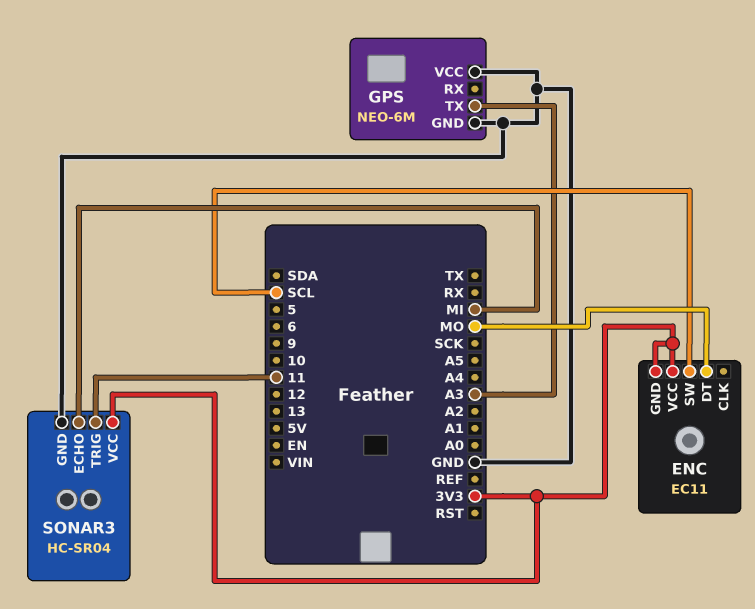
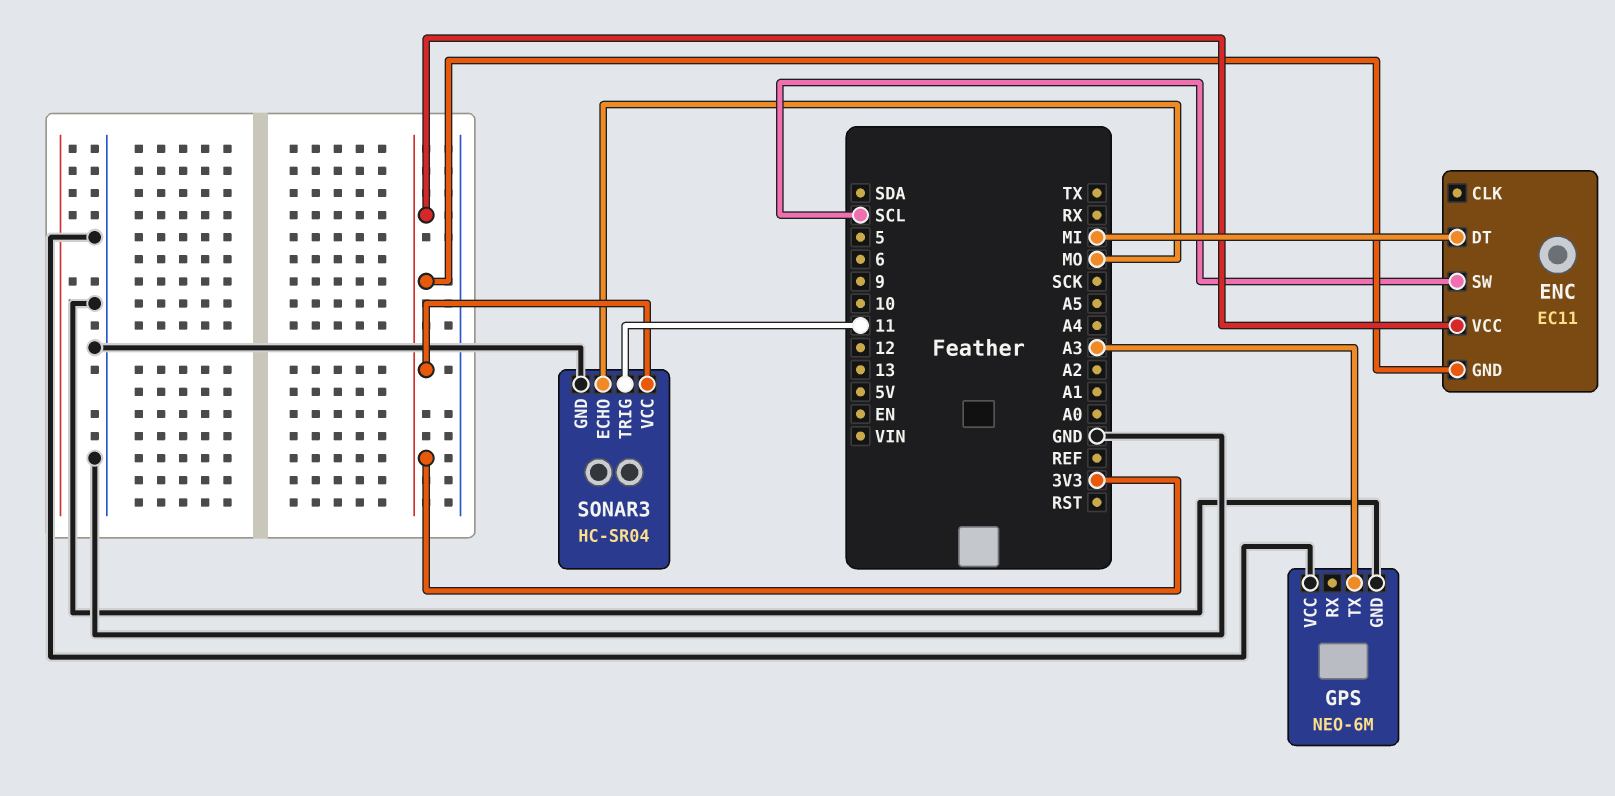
ENC pin DT: MO -> MI
SONAR3 pin ECHO: MI -> MO

